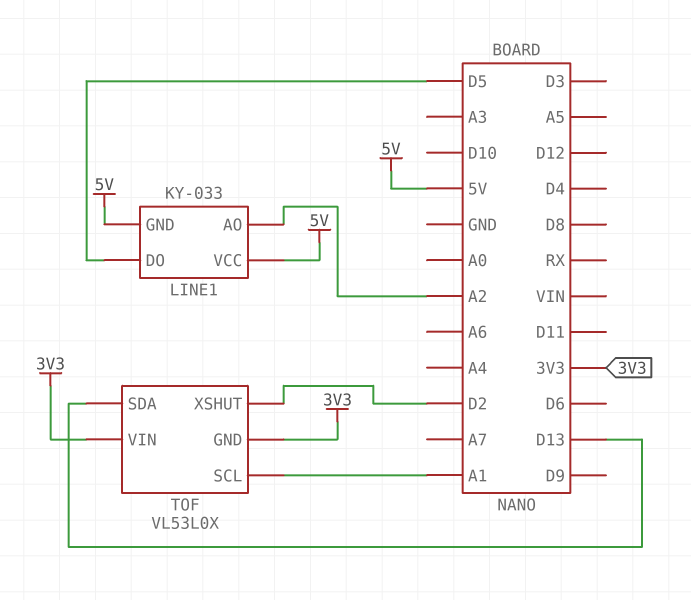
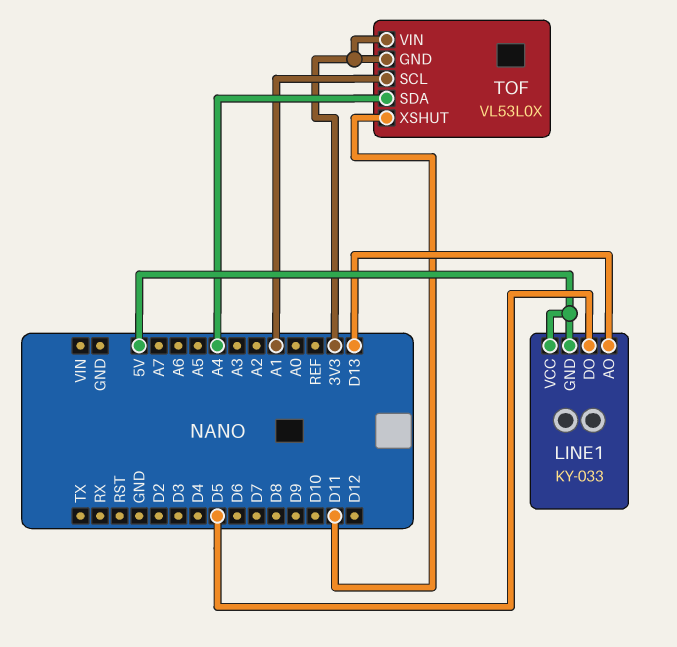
LINE1 pin AO: A2 -> D13
TOF pin SDA: D13 -> A4
TOF pin XSHUT: D2 -> D11

